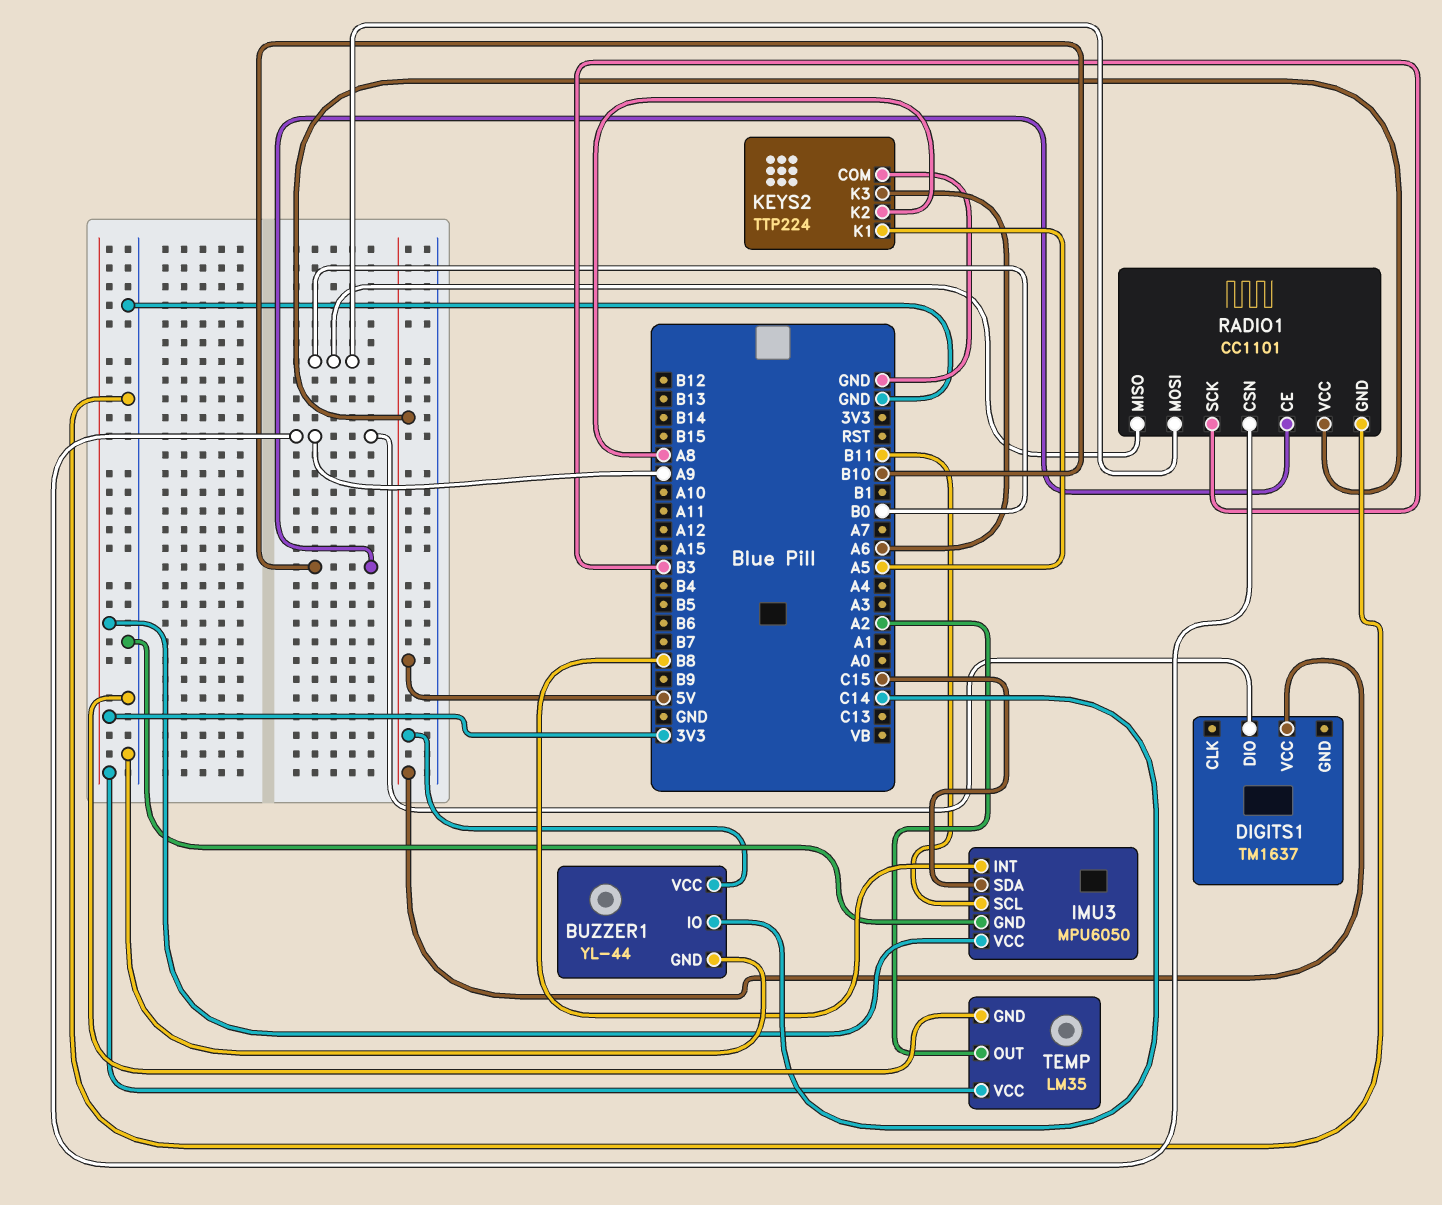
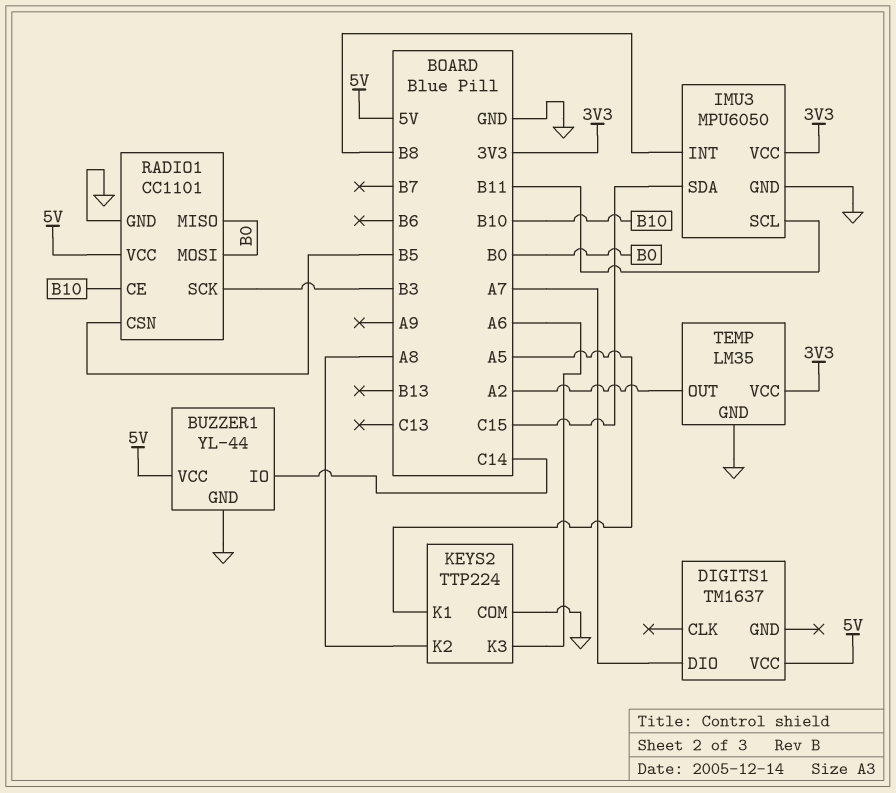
DIGITS1 pin DIO: A9 -> A7
RADIO1 pin CSN: A9 -> B5

